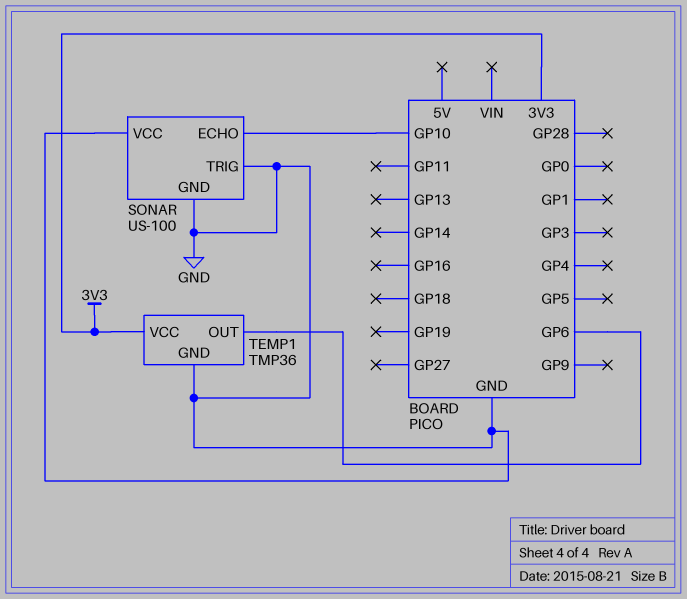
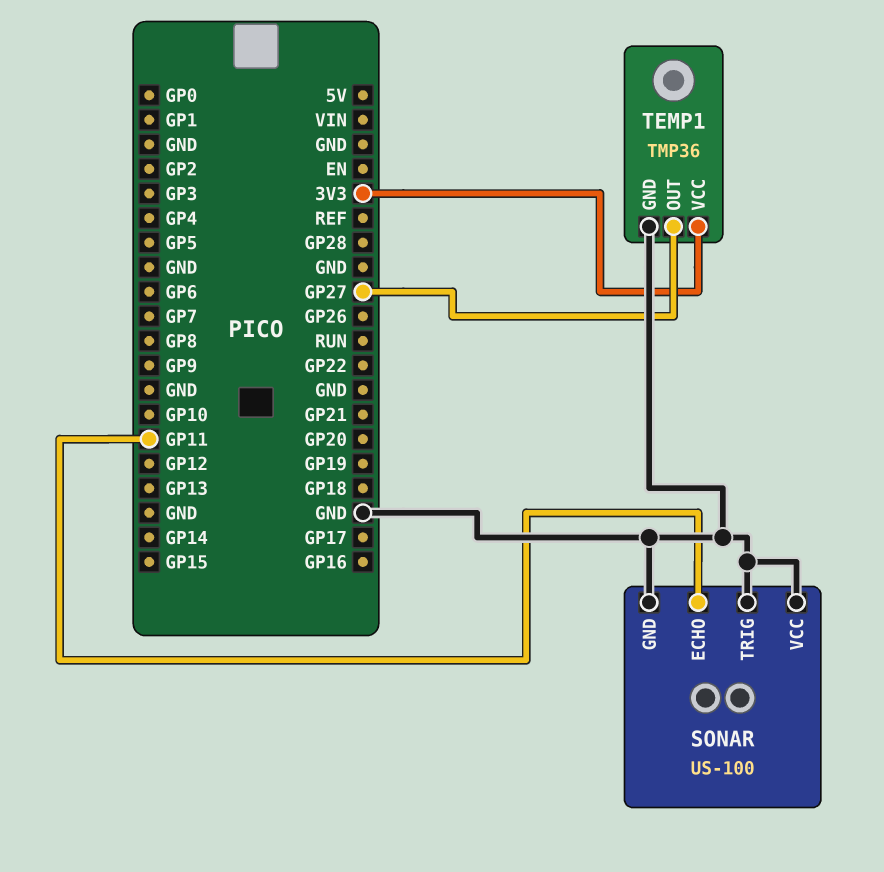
SONAR pin ECHO: GP10 -> GP11
TEMP1 pin OUT: GP6 -> GP27

